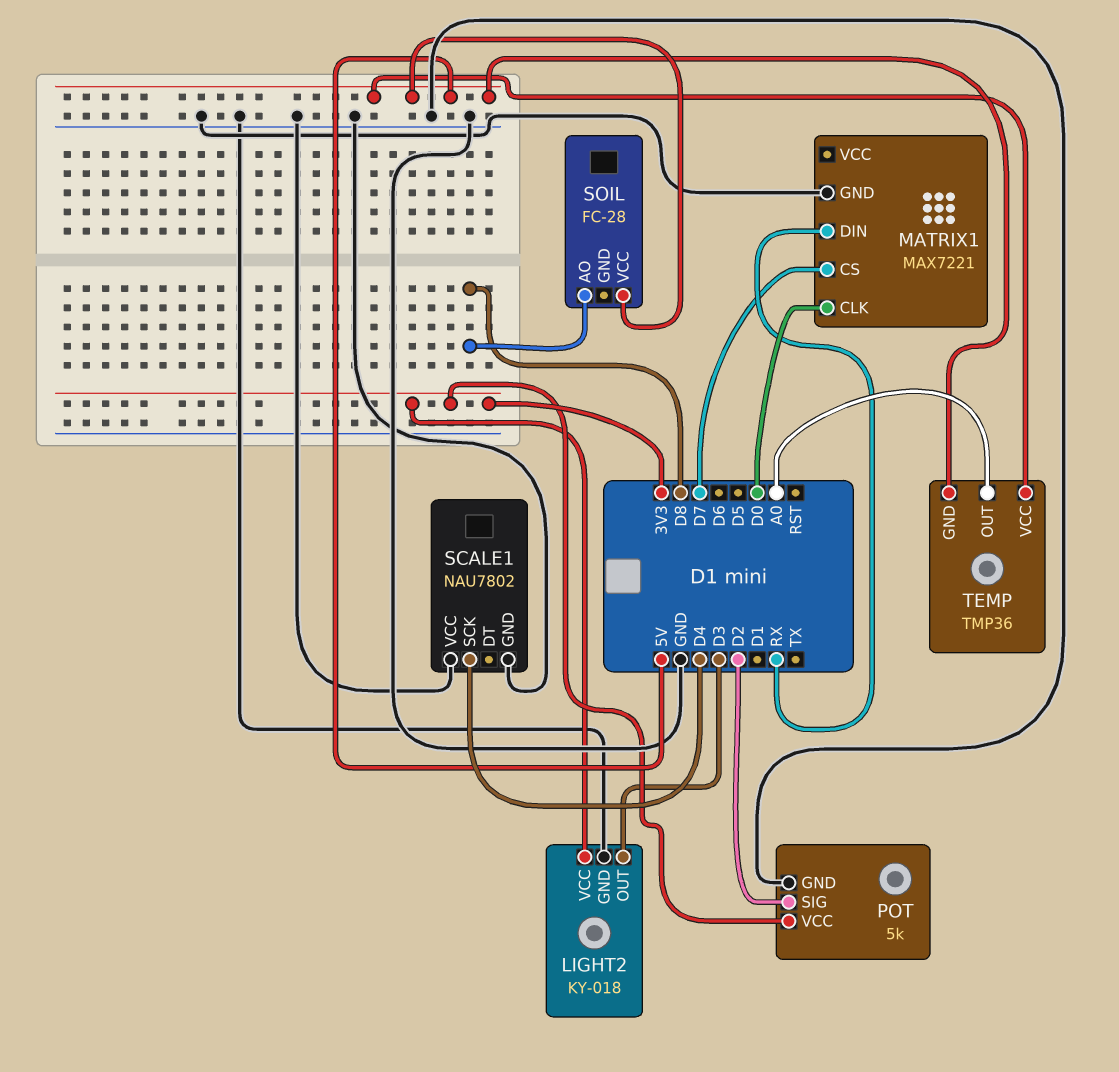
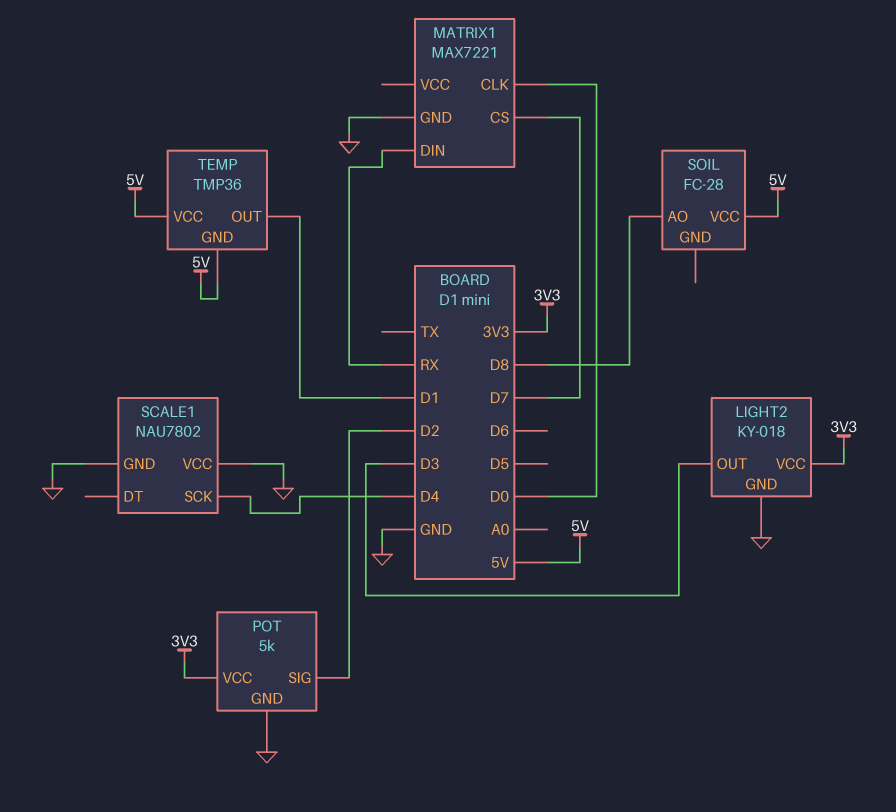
TEMP pin OUT: A0 -> D1

